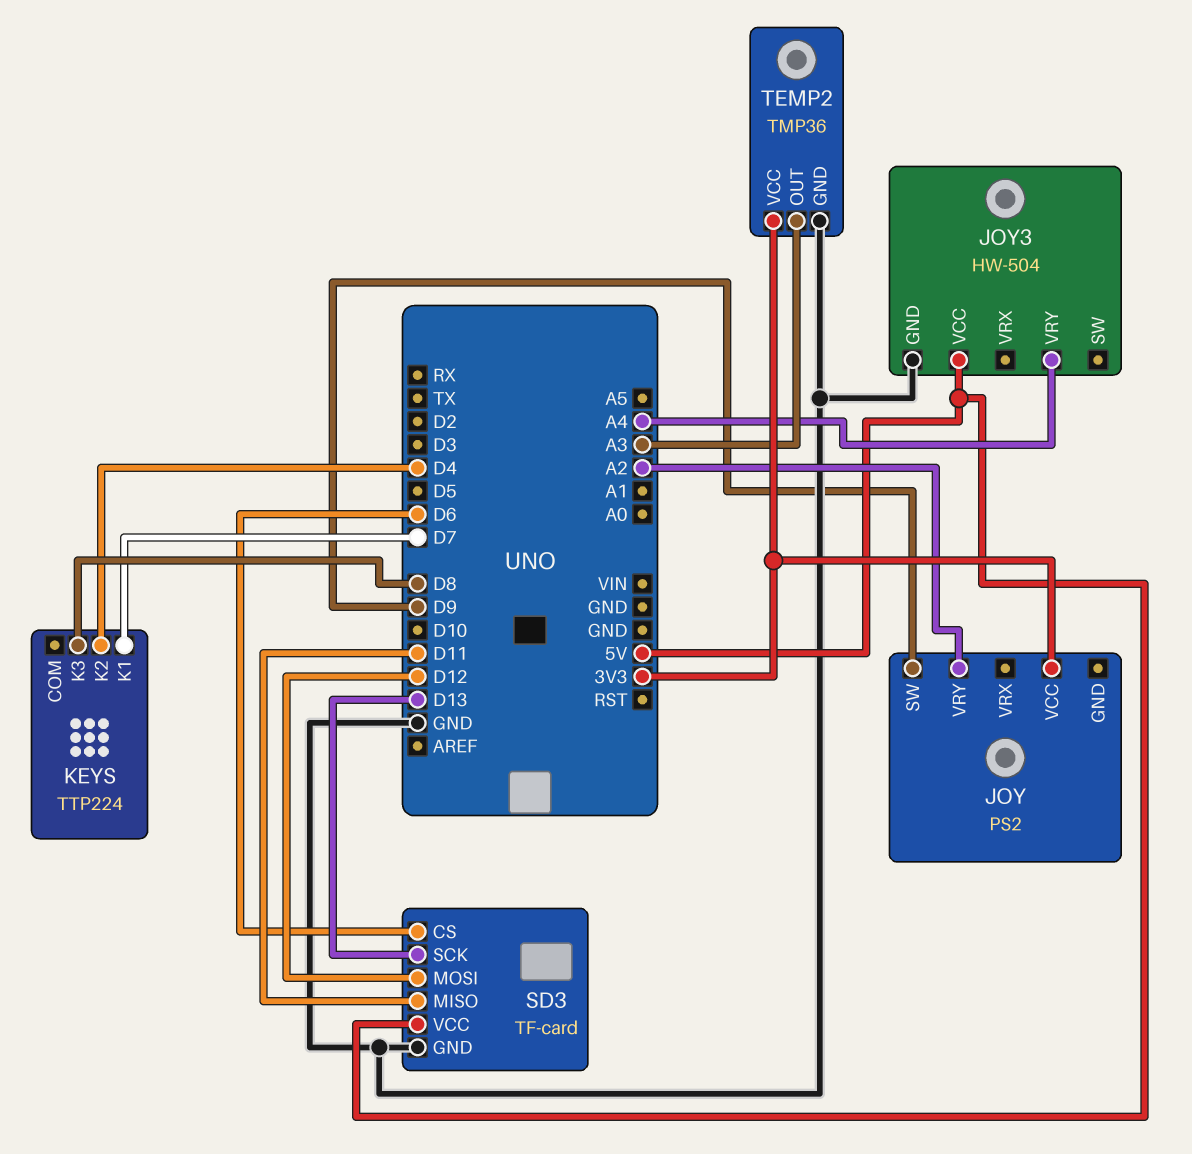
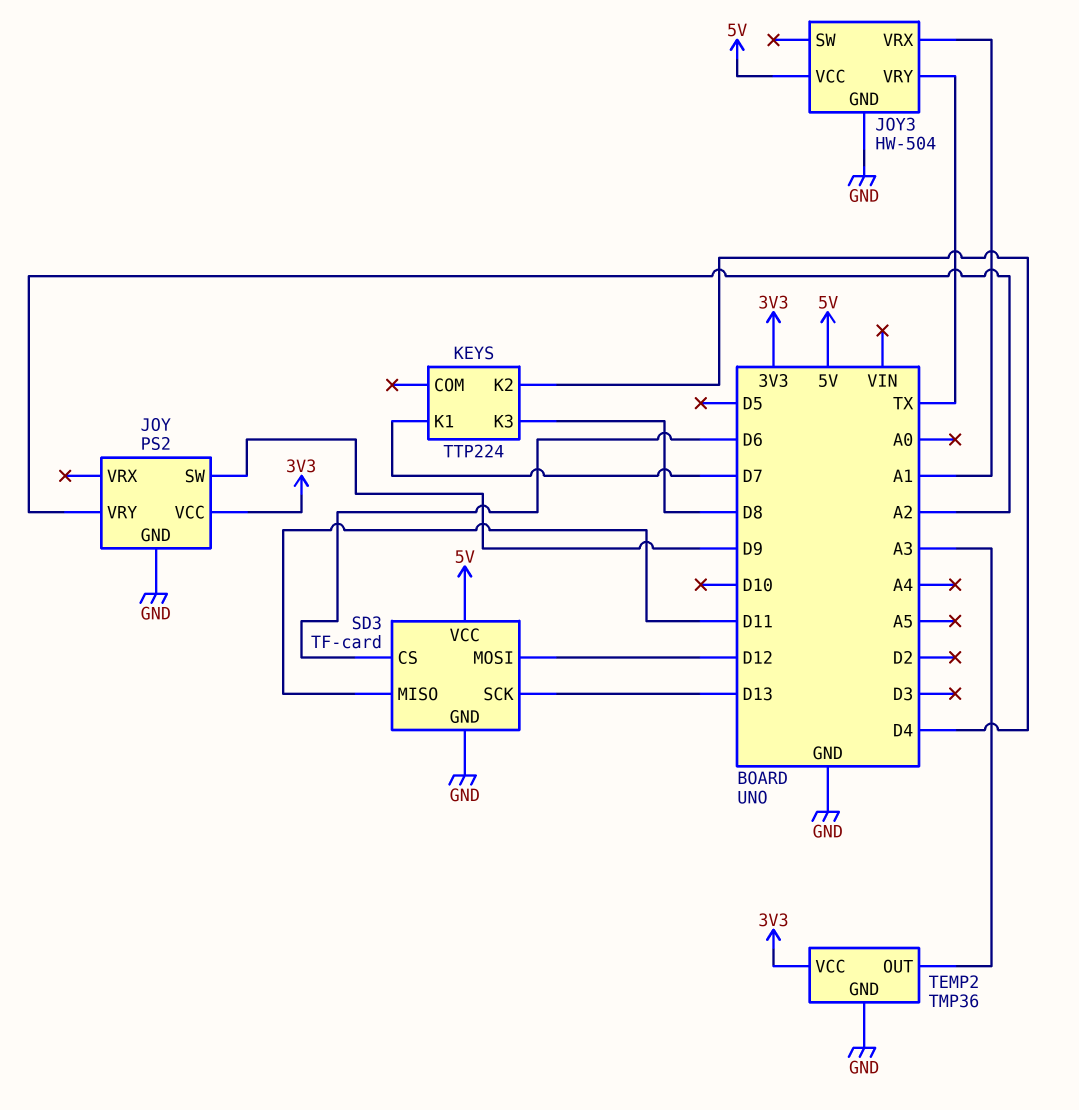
JOY pin GND: none -> GND
JOY3 pin VRX: none -> A1
JOY3 pin VRY: A4 -> TX

